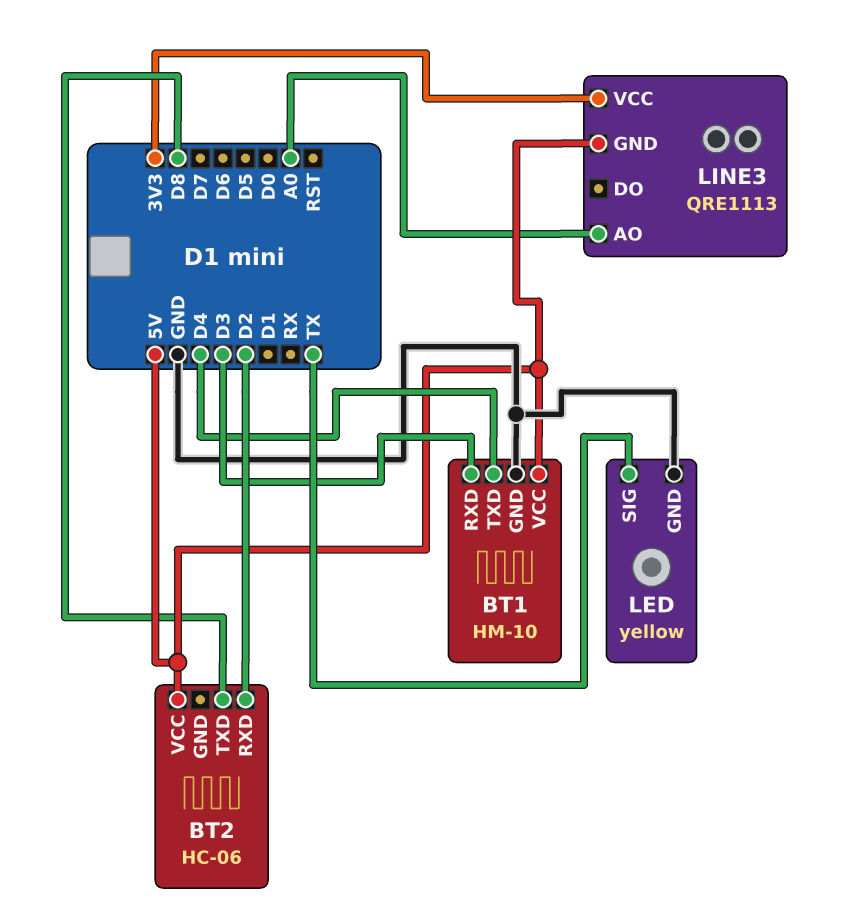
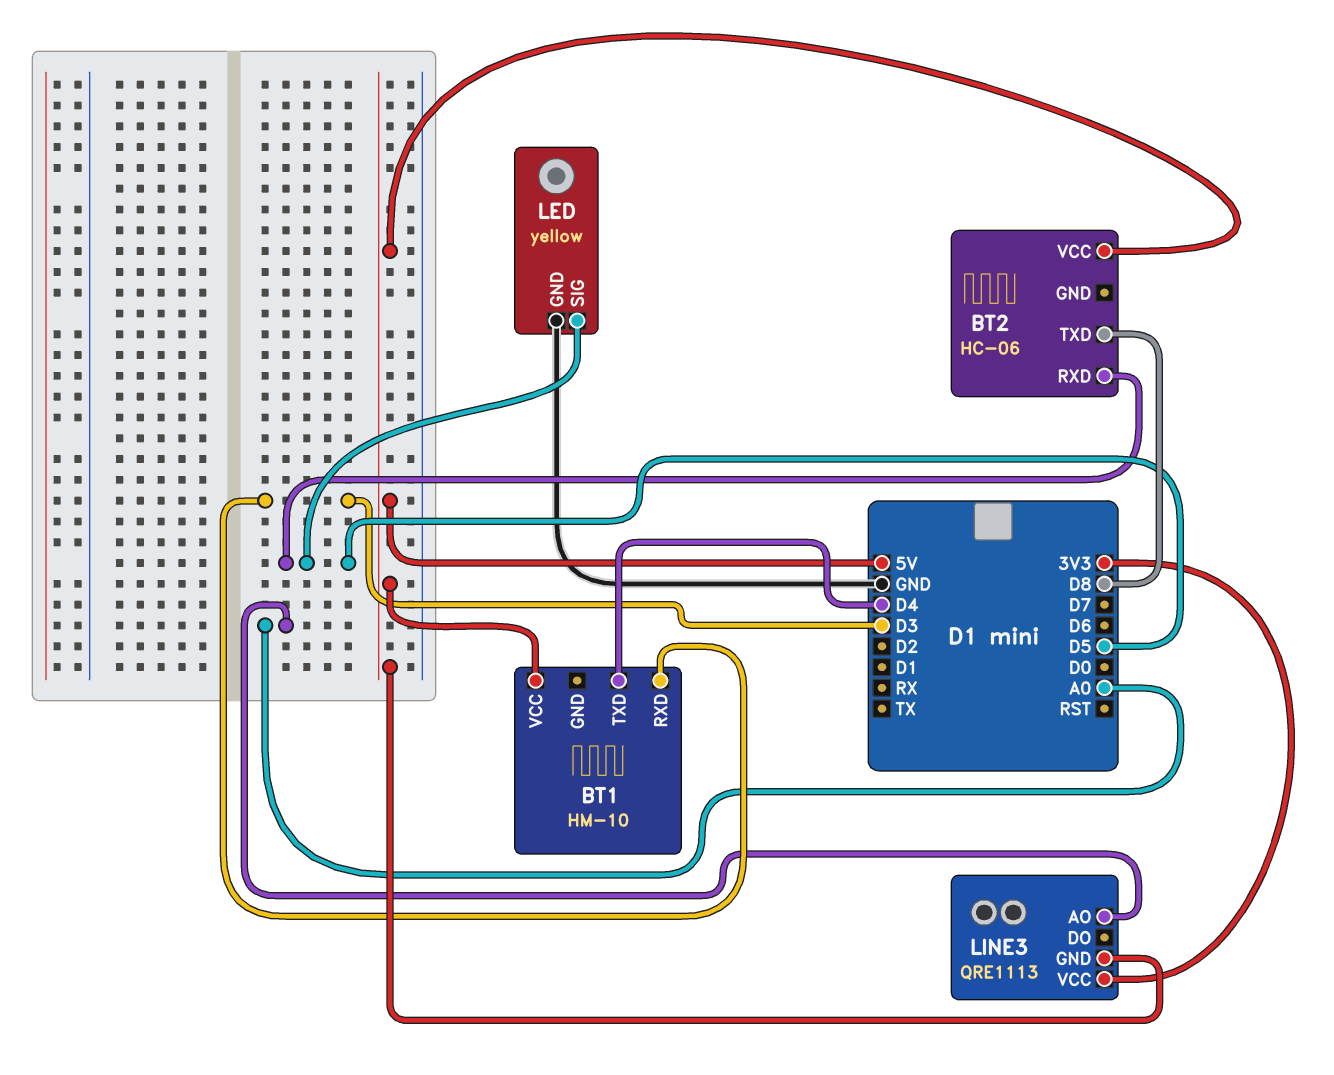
BT1 pin GND: GND -> none
BT2 pin RXD: D2 -> D5
LED pin SIG: TX -> D5

